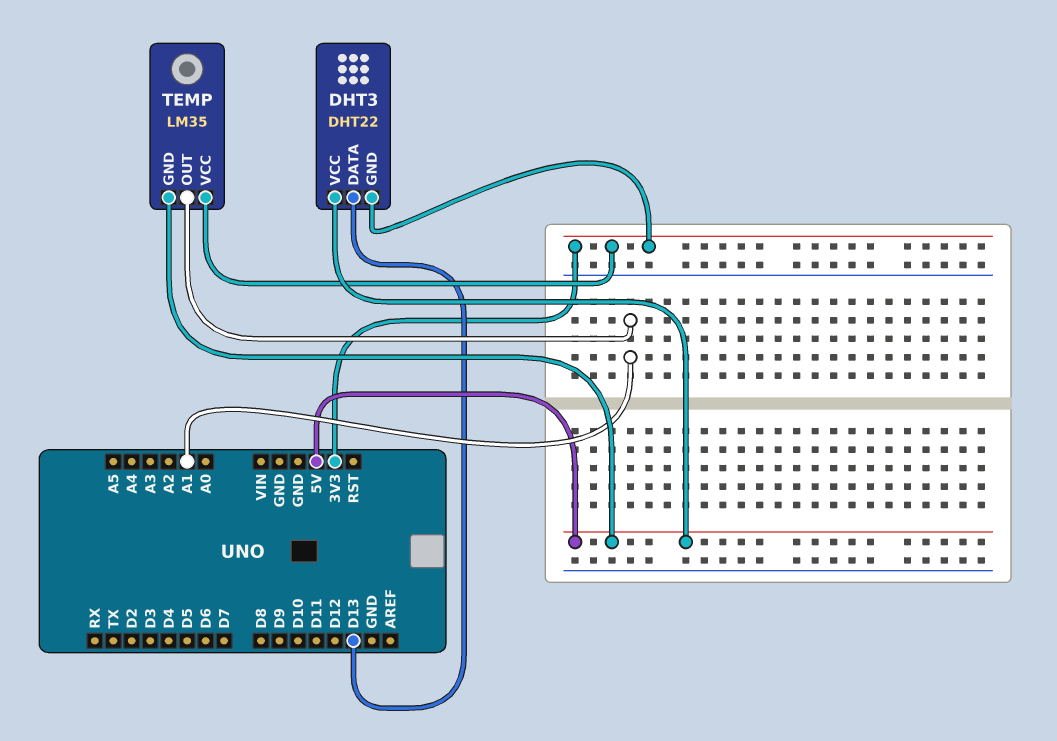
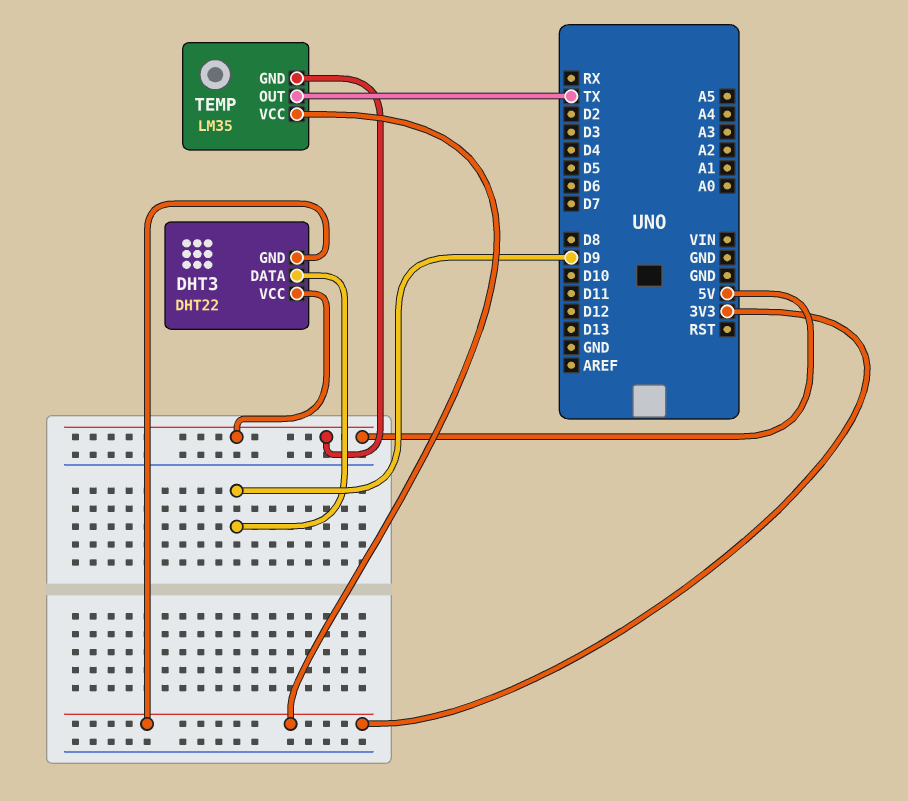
DHT3 pin DATA: D13 -> D9
TEMP pin OUT: A1 -> TX

